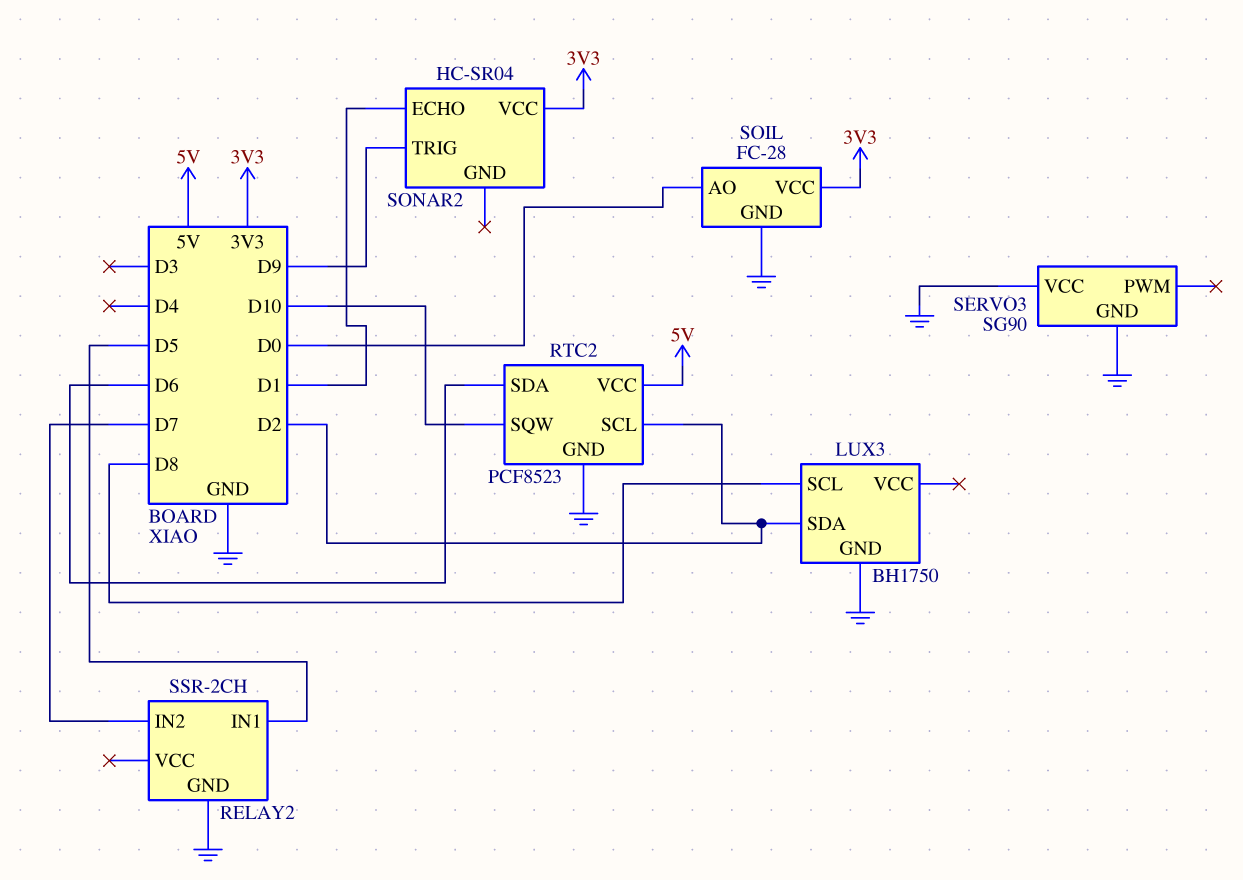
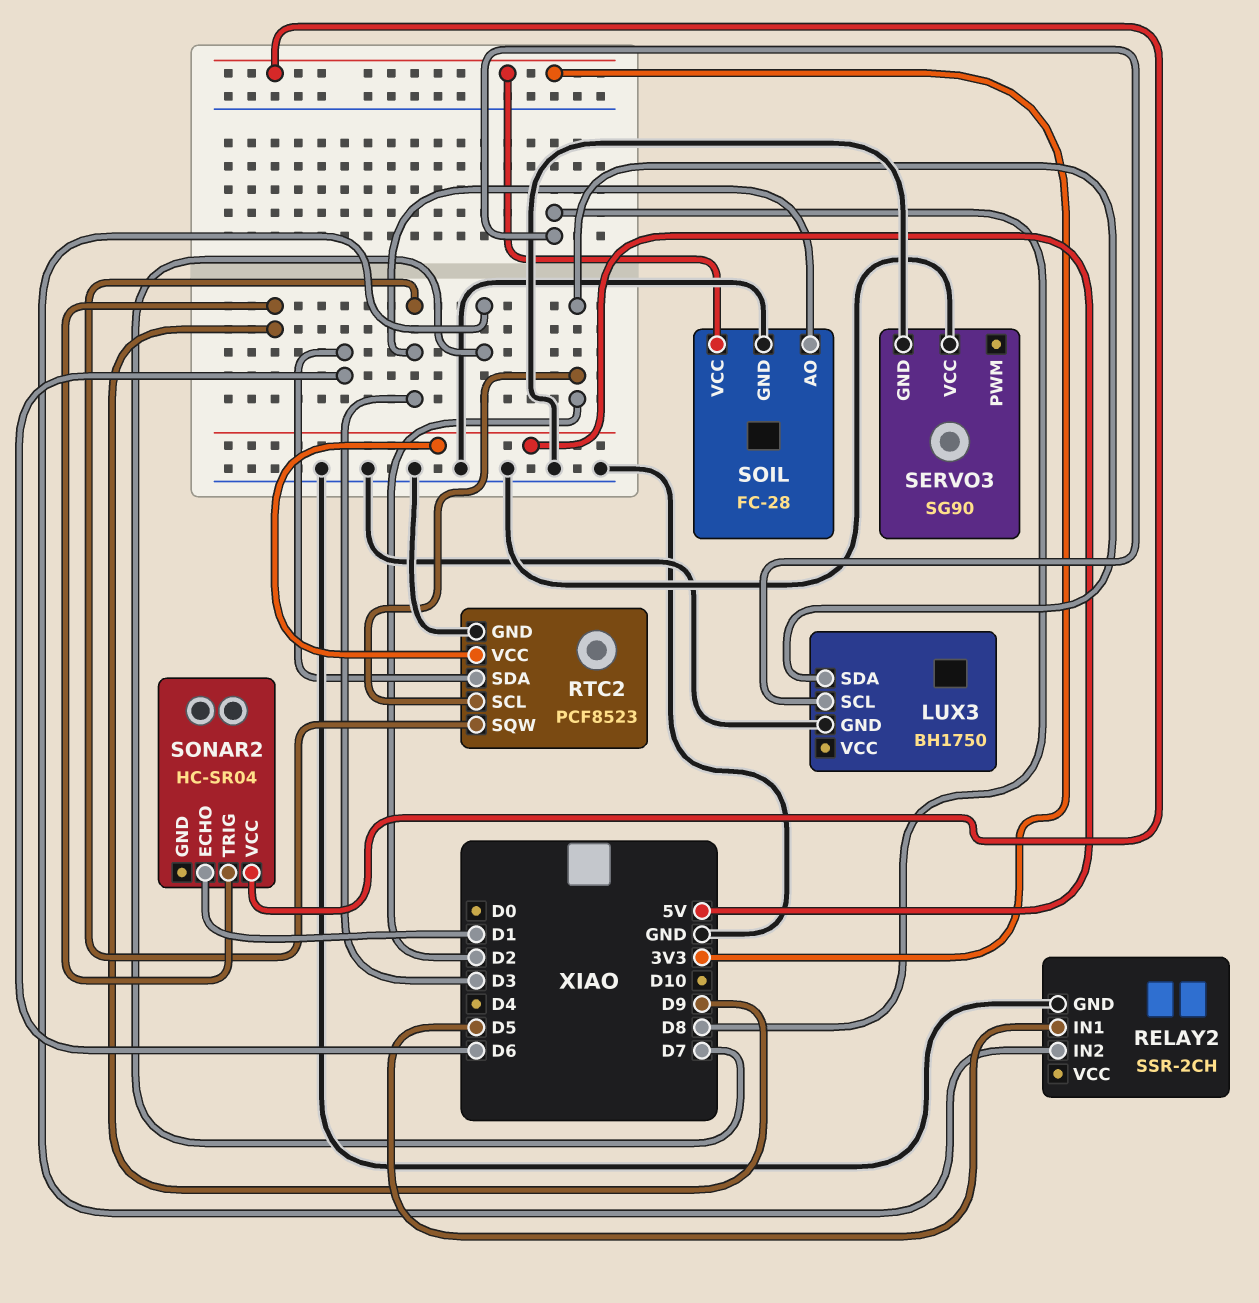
RTC2 pin SQW: D10 -> D3
SOIL pin AO: D0 -> D3

